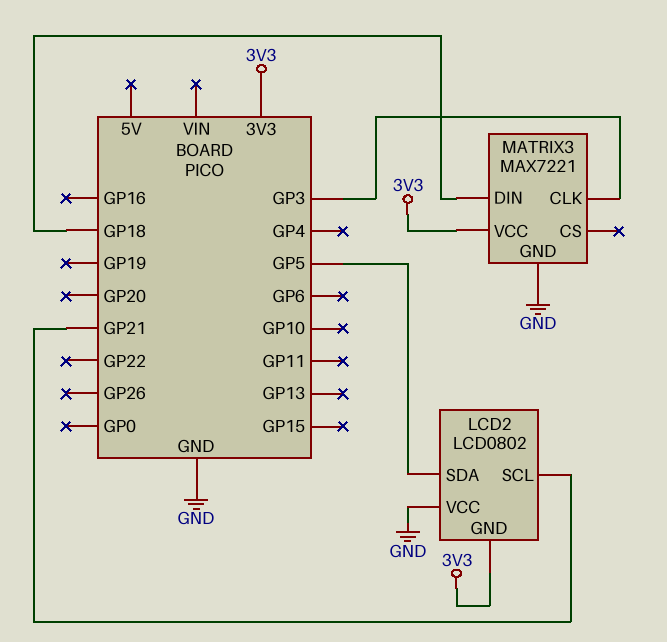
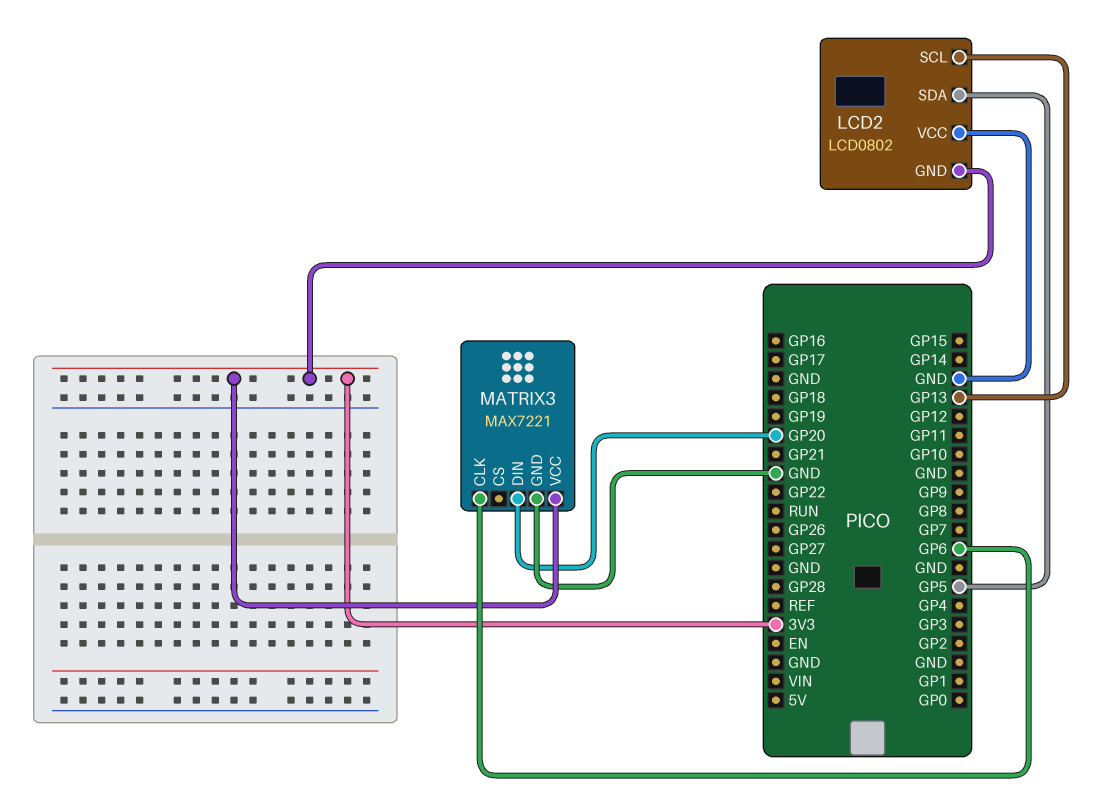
LCD2 pin SCL: GP21 -> GP13
MATRIX3 pin CLK: GP3 -> GP6
MATRIX3 pin DIN: GP18 -> GP20

